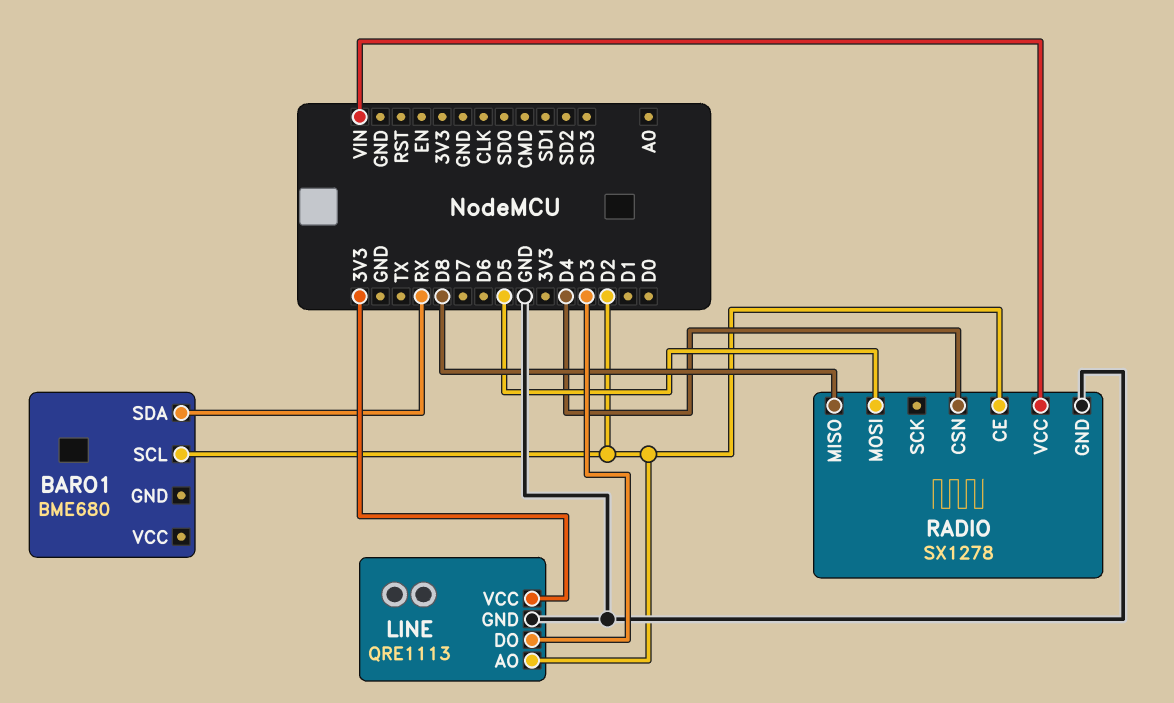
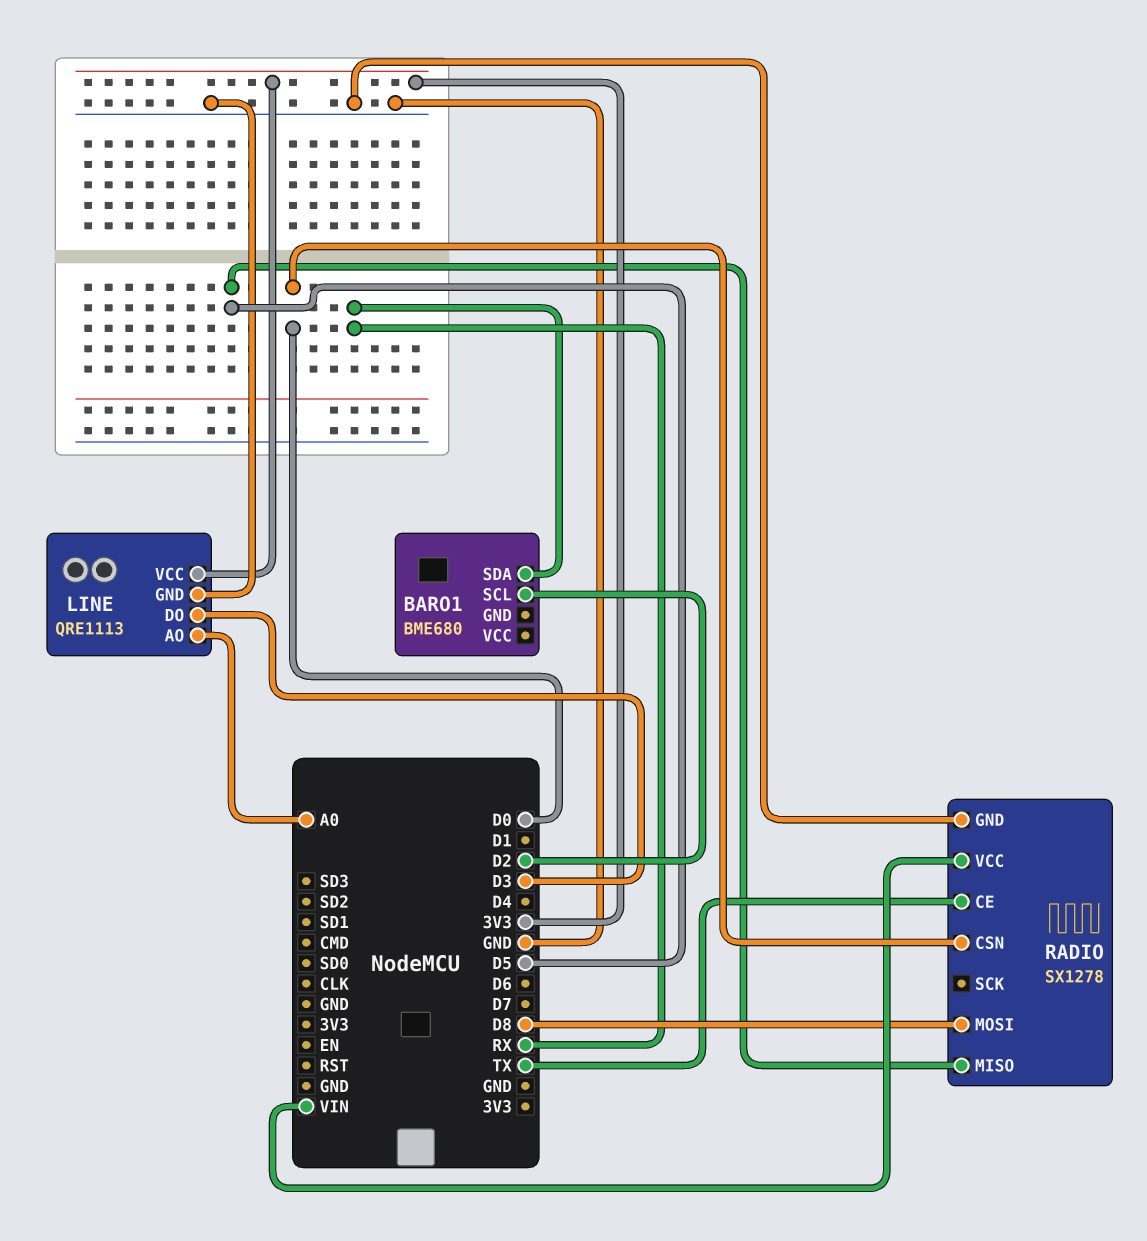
LINE pin AO: D2 -> A0
RADIO pin CE: D2 -> TX
RADIO pin CSN: D4 -> D0
RADIO pin MISO: D8 -> D5
RADIO pin MOSI: D5 -> D8

